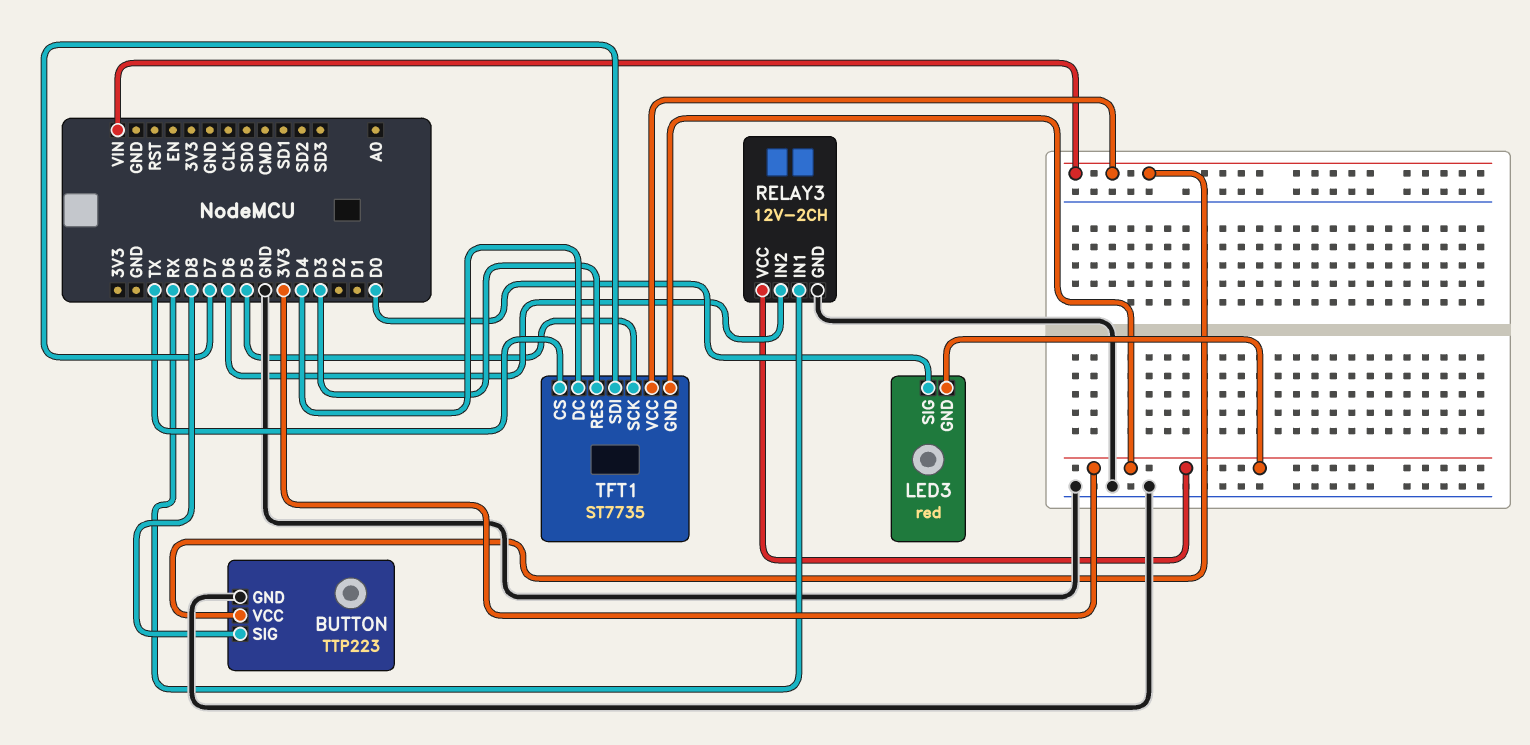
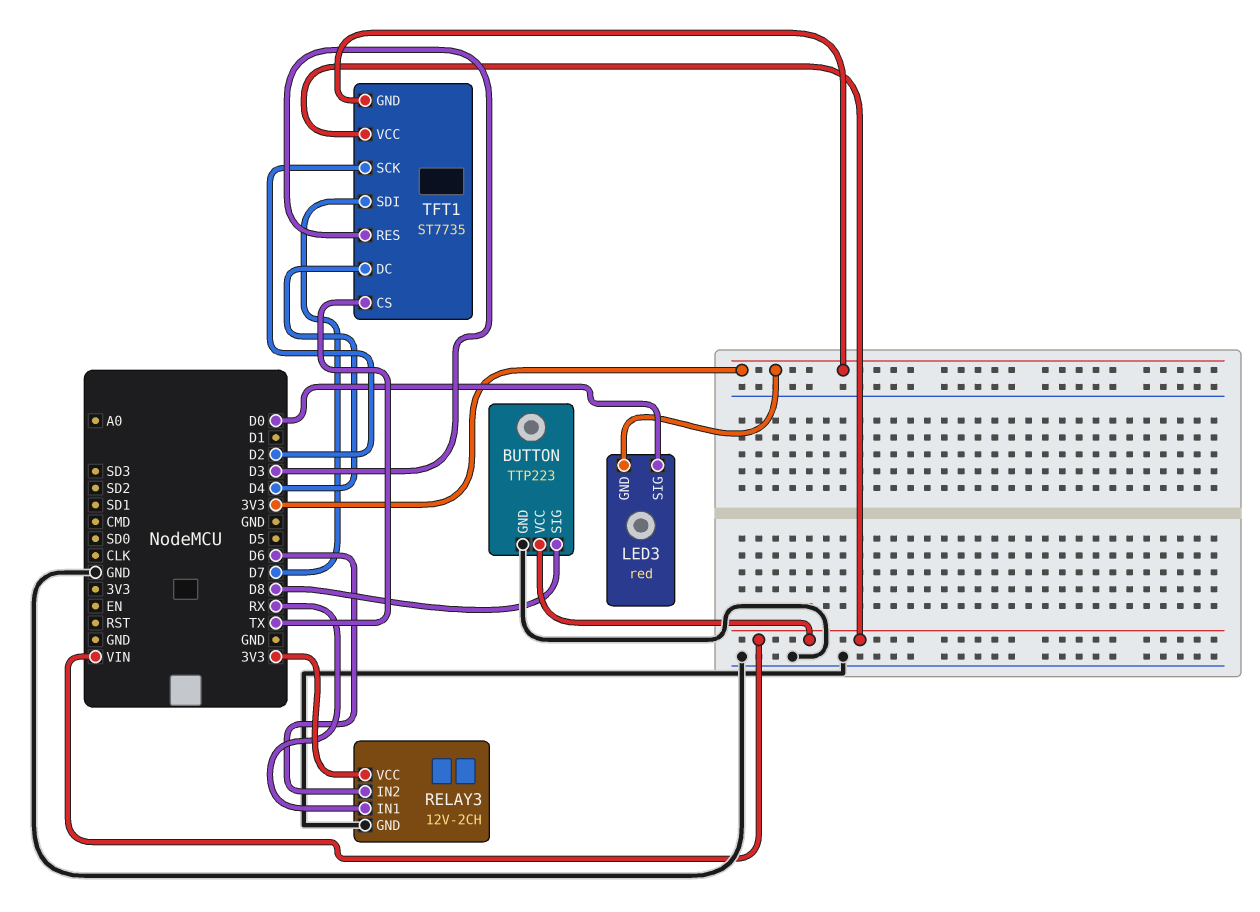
TFT1 pin SCK: D5 -> D2

